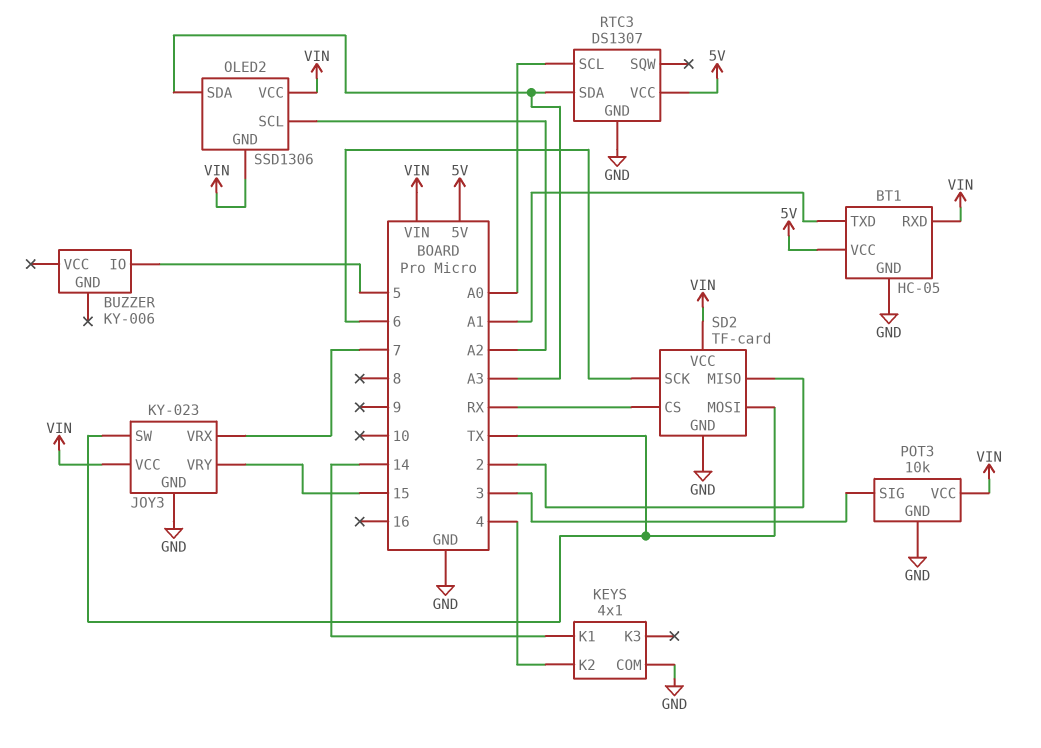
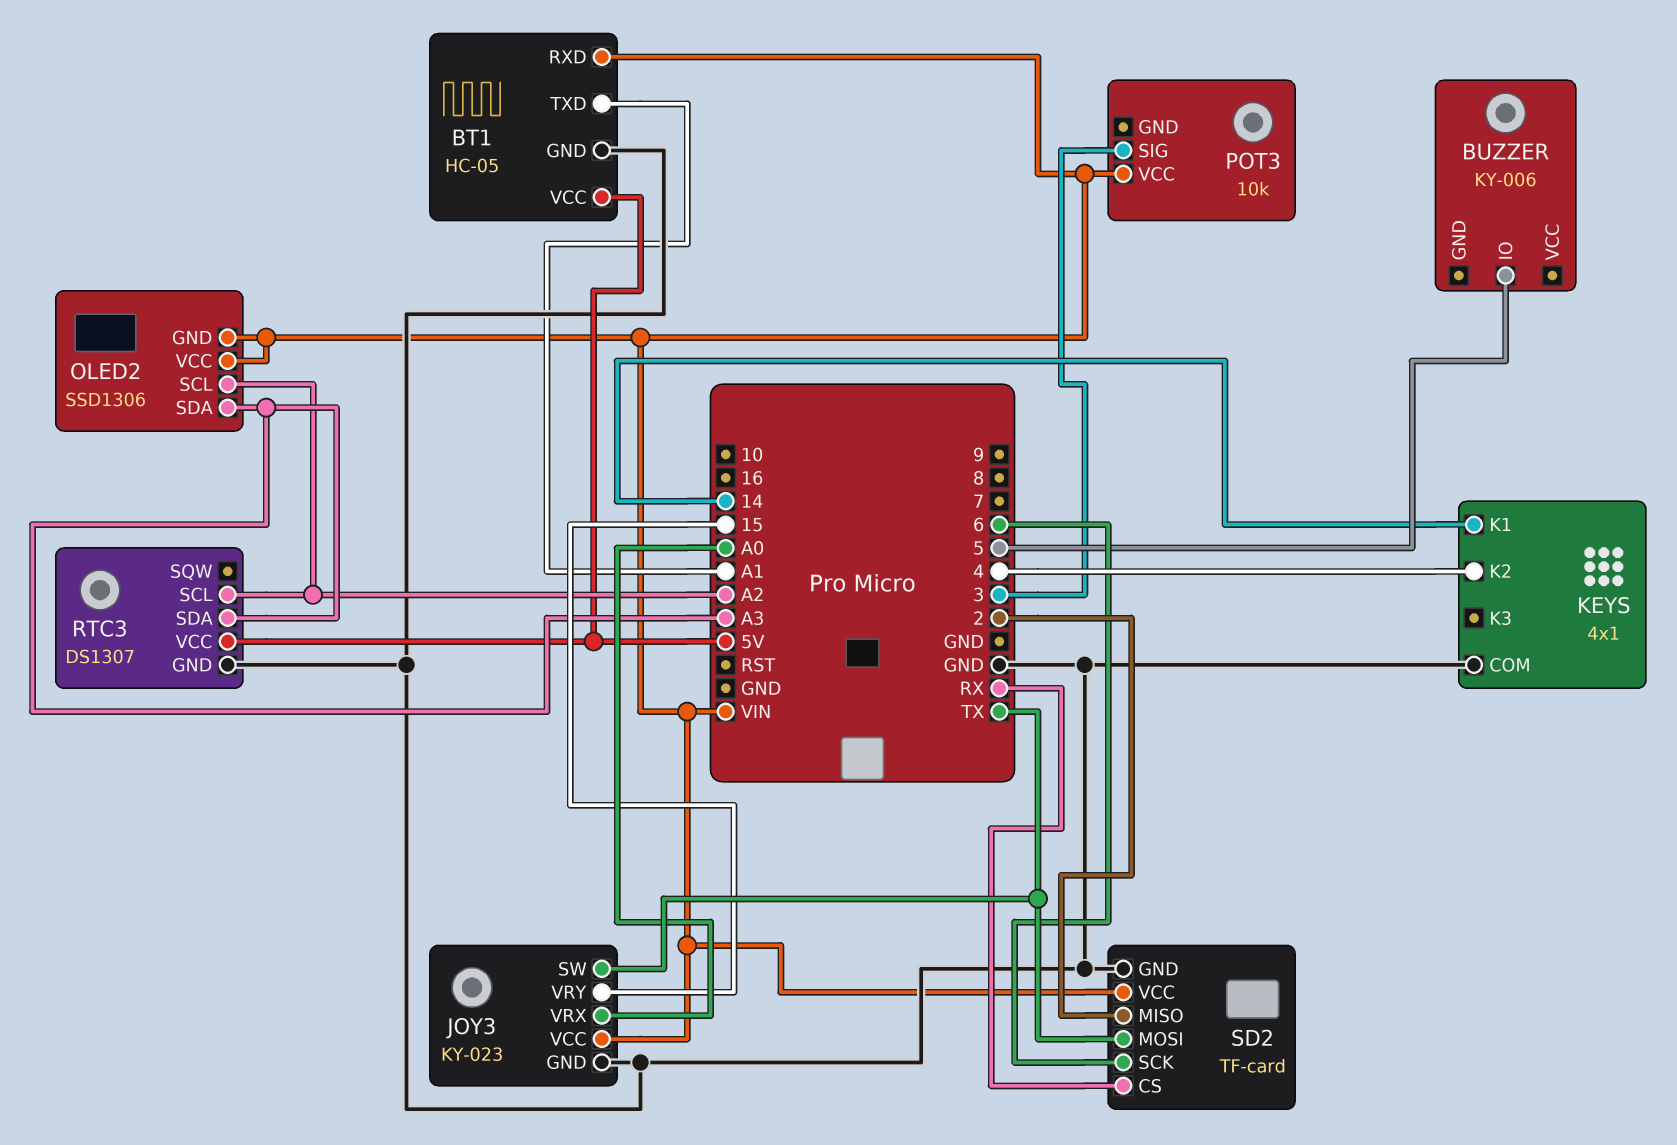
JOY3 pin VRX: 7 -> A0
POT3 pin GND: GND -> none
RTC3 pin SCL: A0 -> A2

